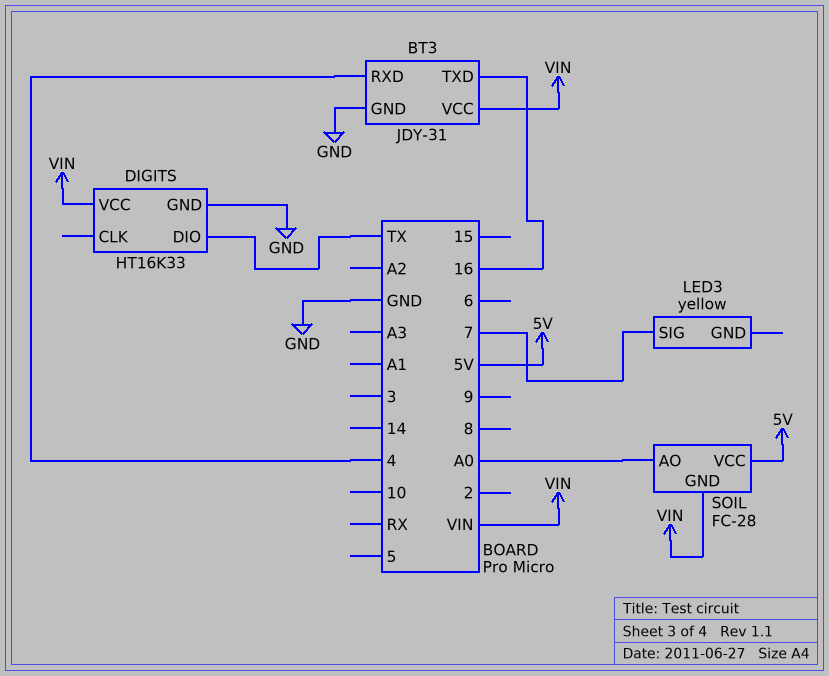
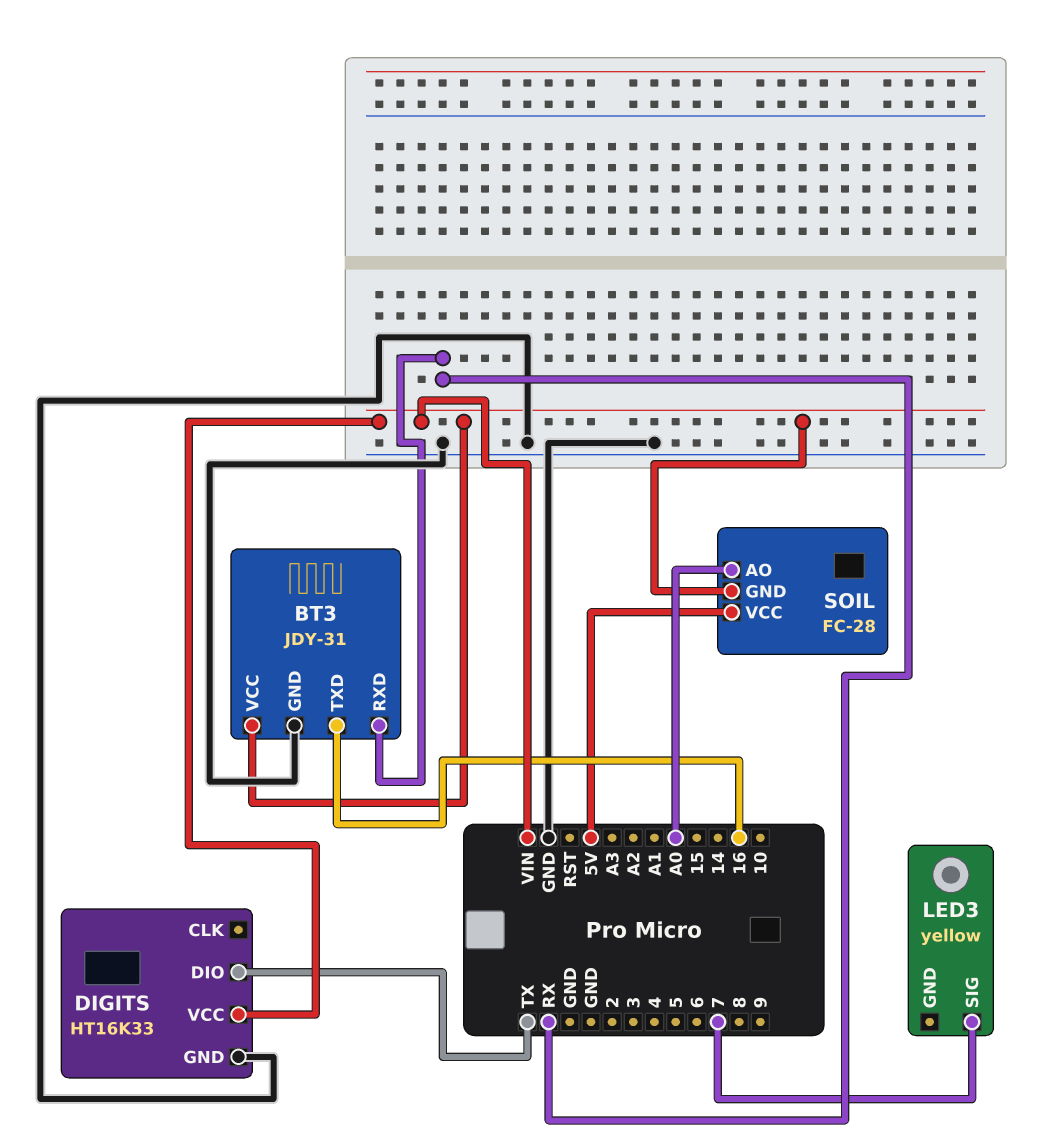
BT3 pin RXD: 4 -> RX

